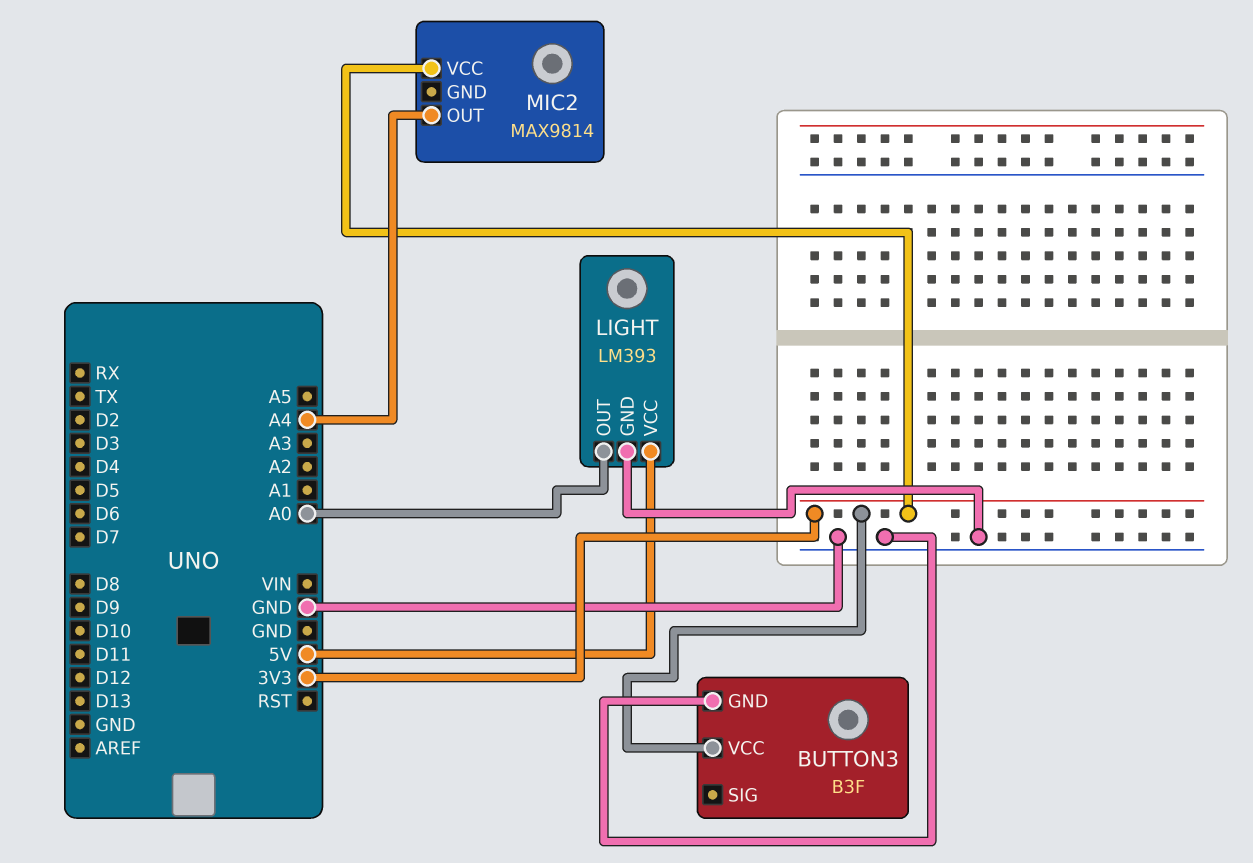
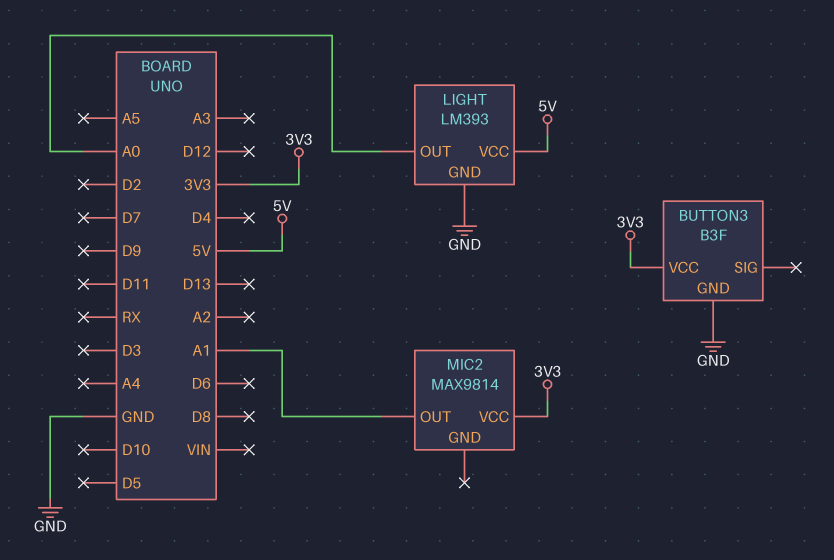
MIC2 pin OUT: A4 -> A1

